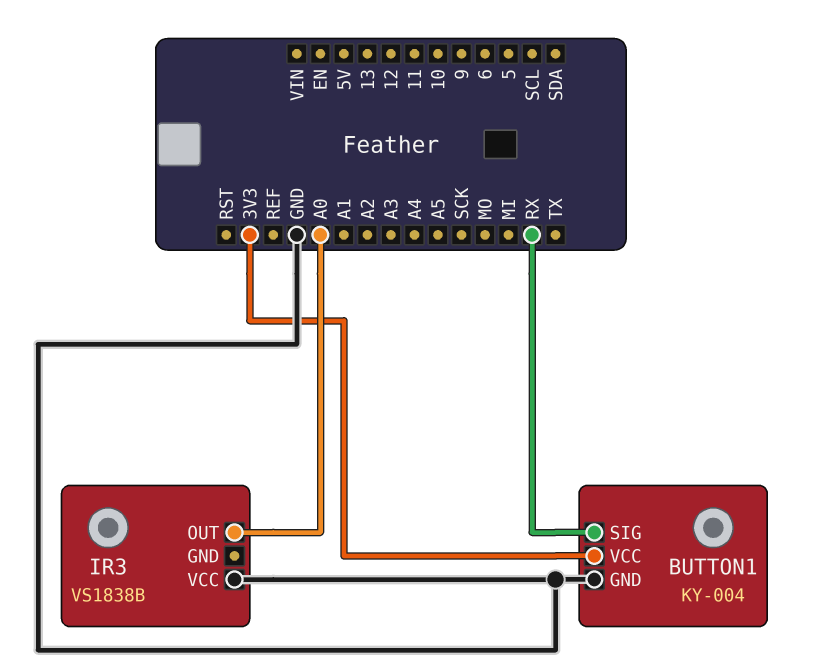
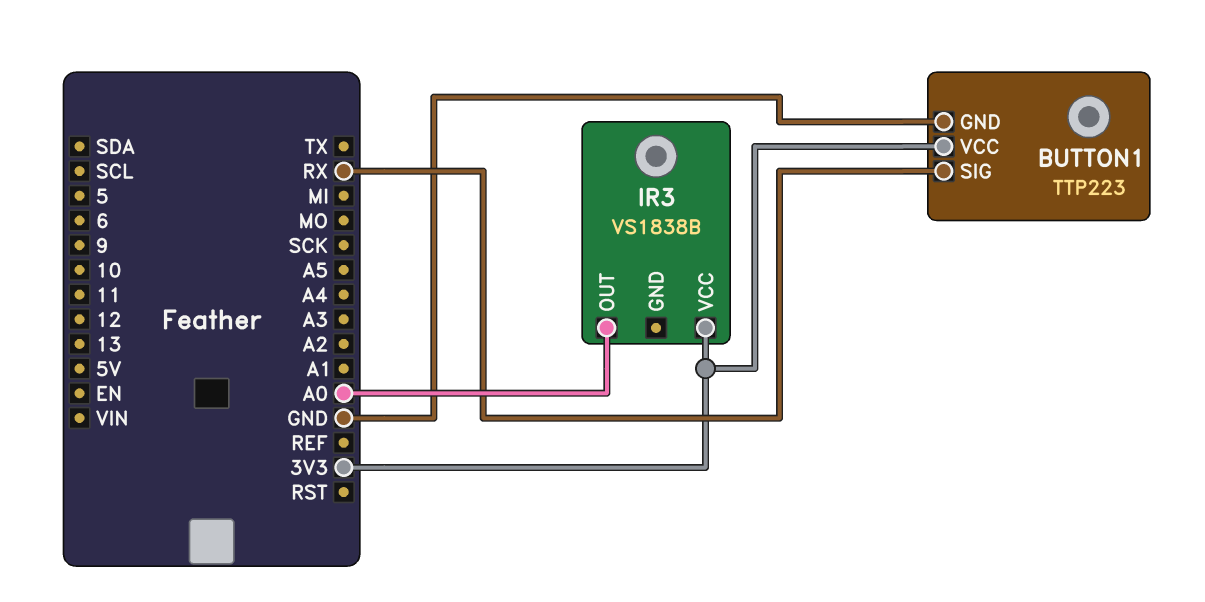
BUTTON1: KY-004 -> TTP223
IR3 pin VCC: GND -> 3V3

